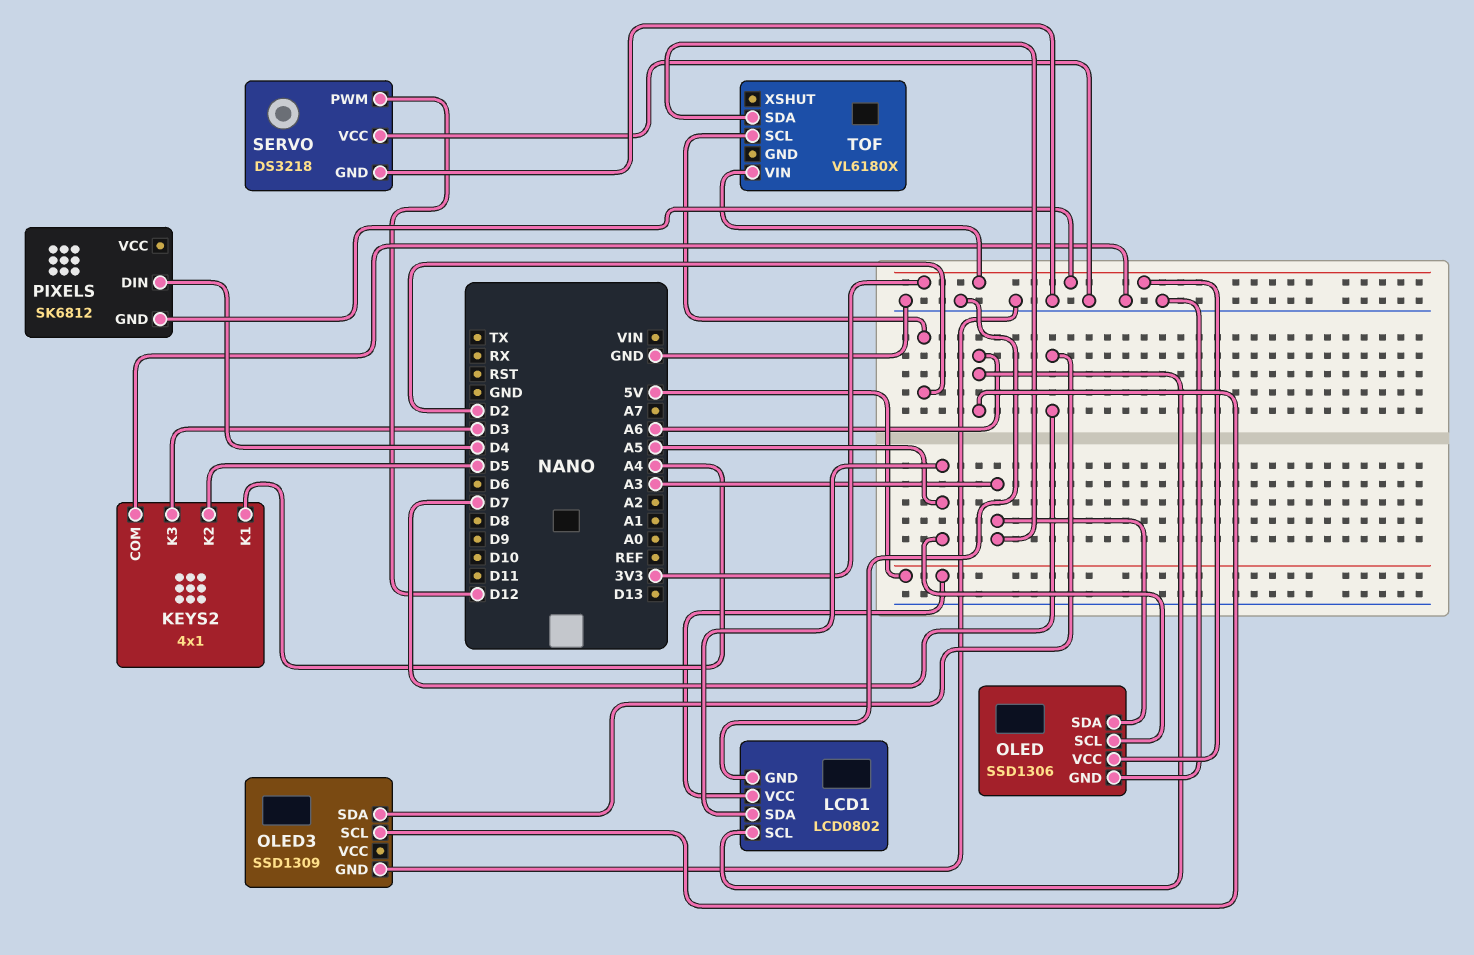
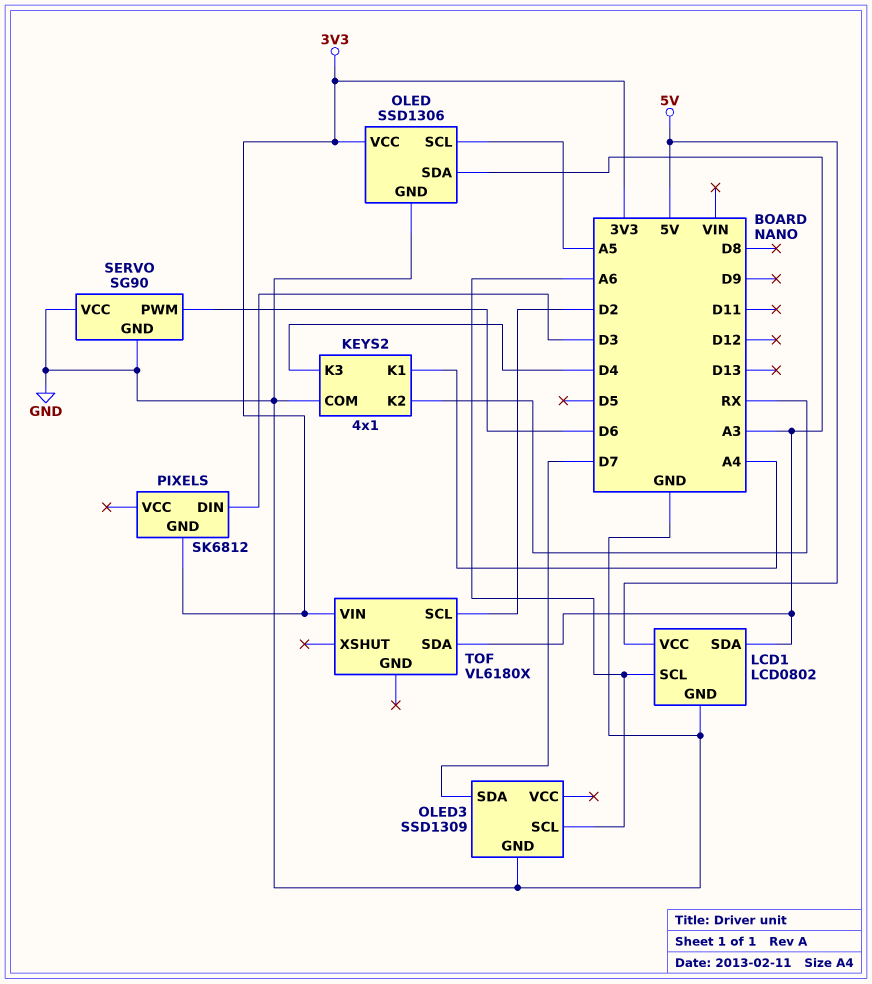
KEYS2 pin K2: D5 -> RX
KEYS2 pin K3: D3 -> D4
LCD1 pin SDA: A5 -> A3
PIXELS pin DIN: D4 -> D3
SERVO: DS3218 -> SG90
SERVO pin PWM: D12 -> D6

